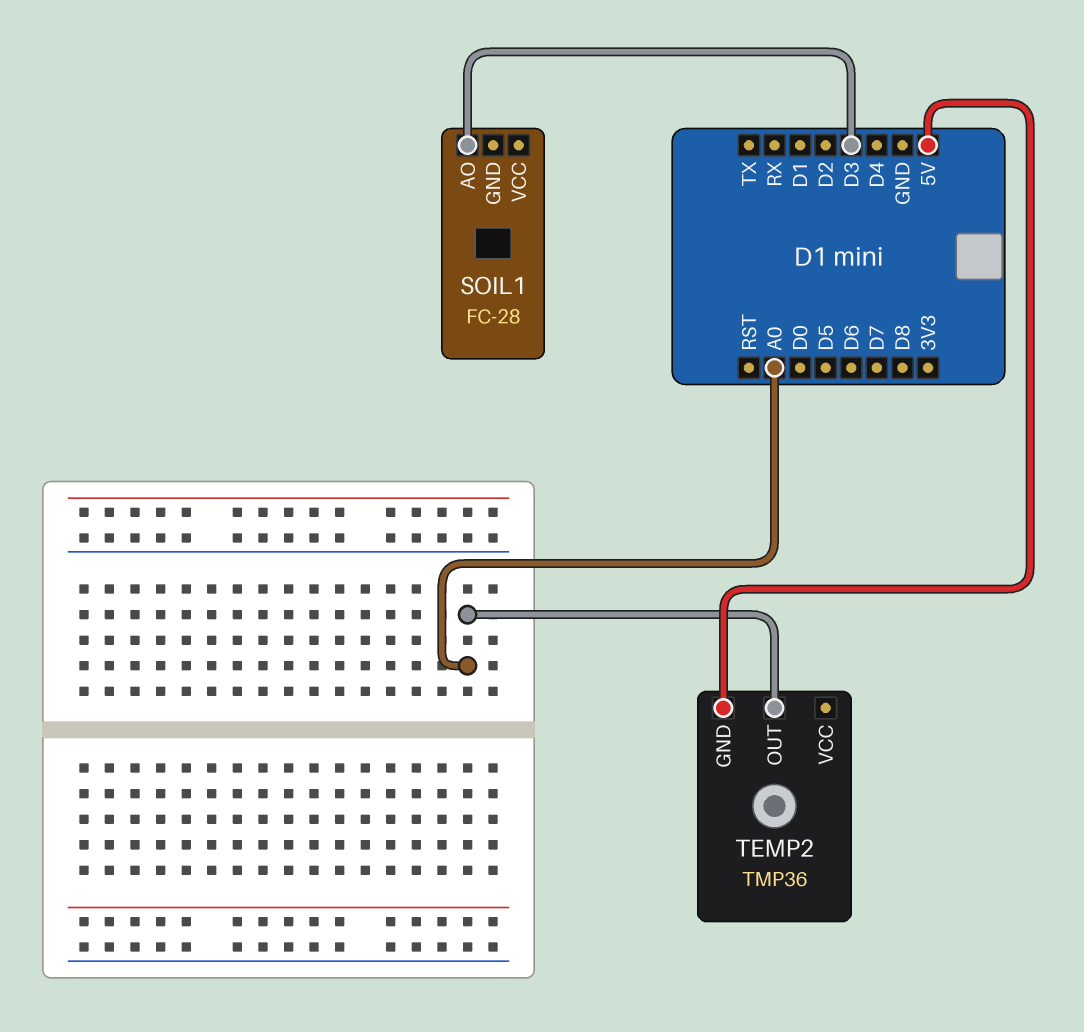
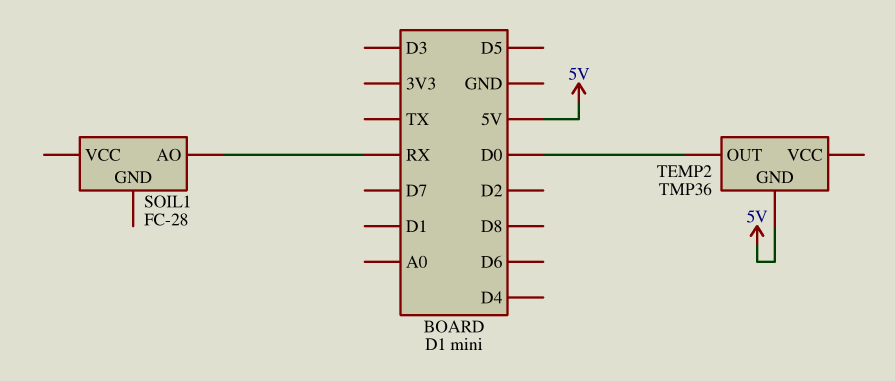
SOIL1 pin AO: D3 -> RX
TEMP2 pin OUT: A0 -> D0

